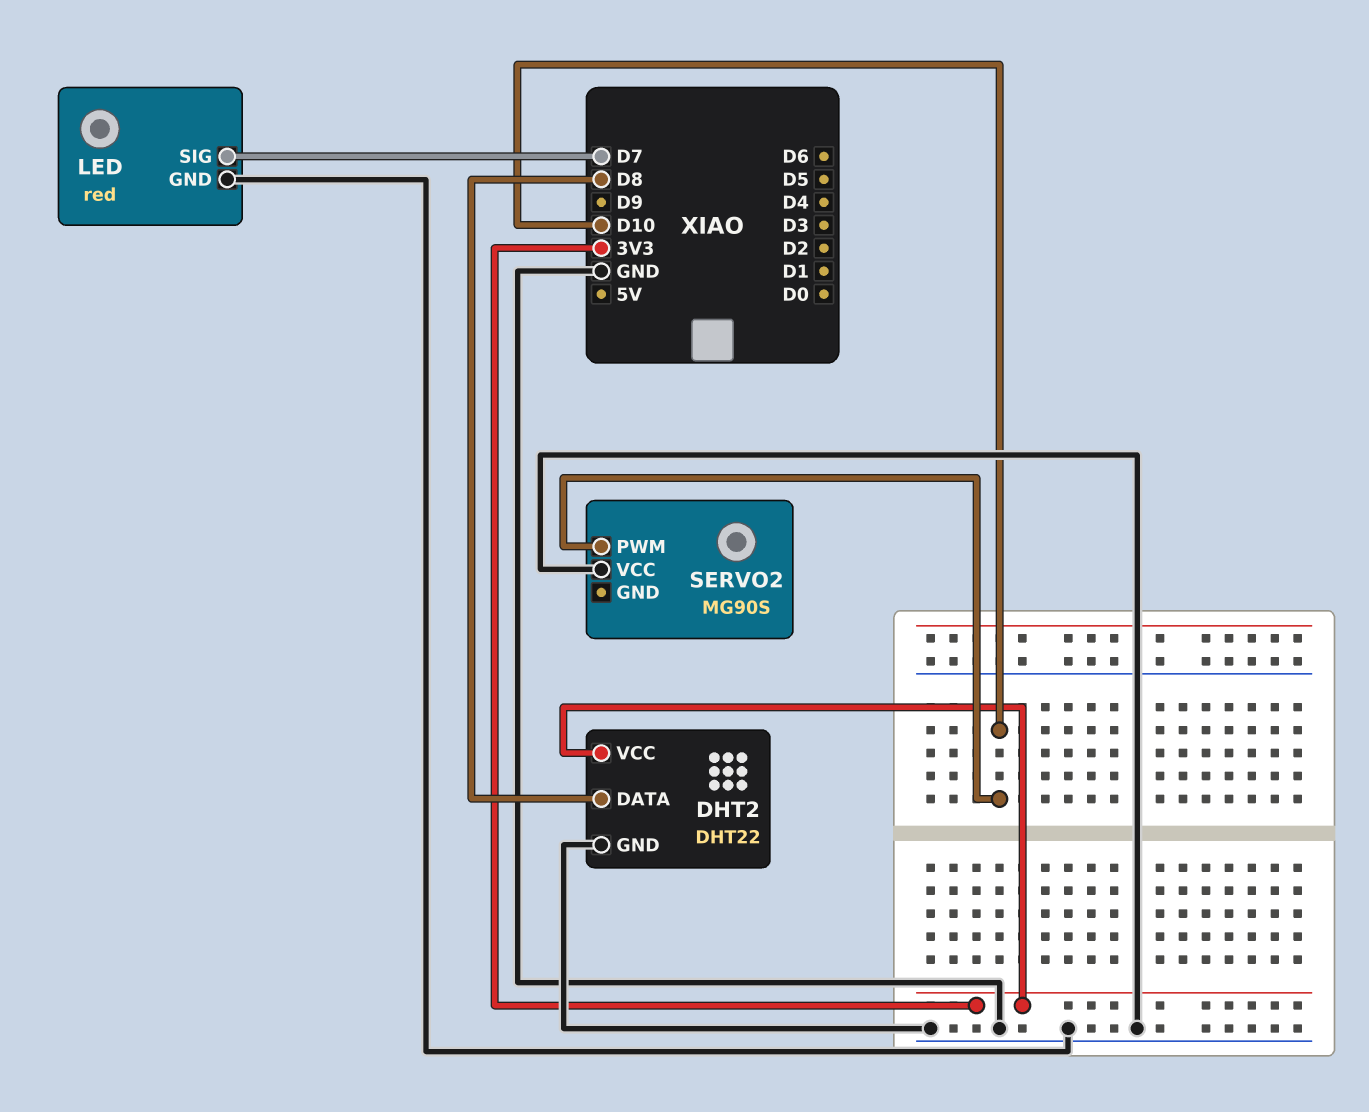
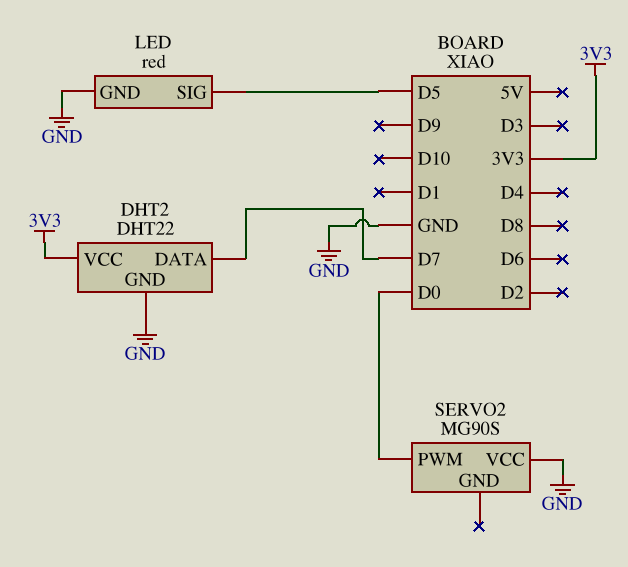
DHT2 pin DATA: D8 -> D7
LED pin SIG: D7 -> D5
SERVO2 pin PWM: D10 -> D0

